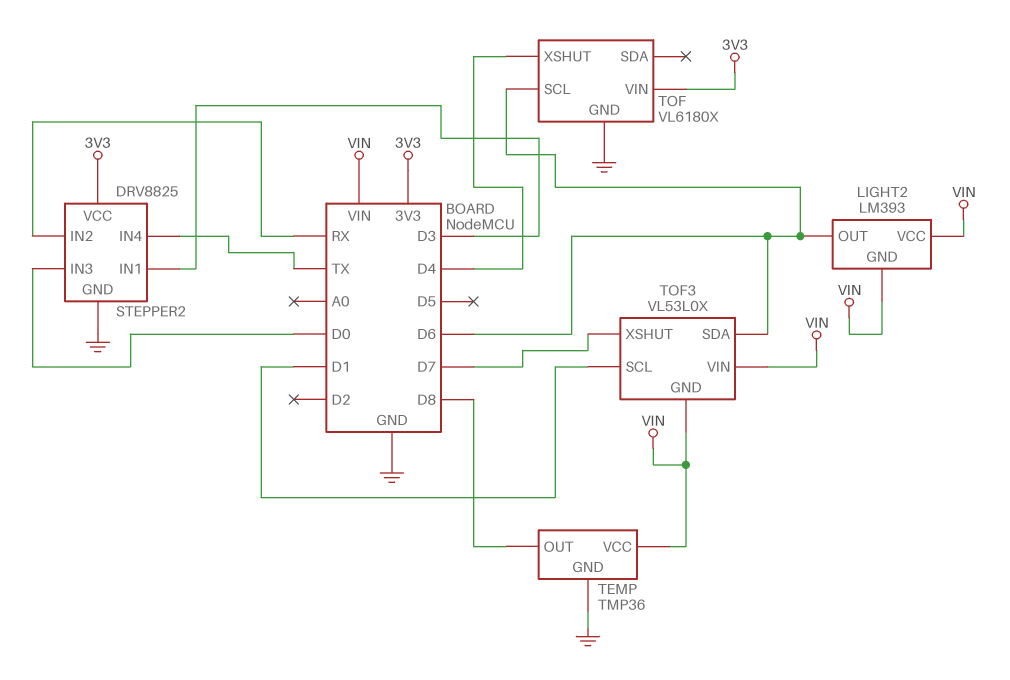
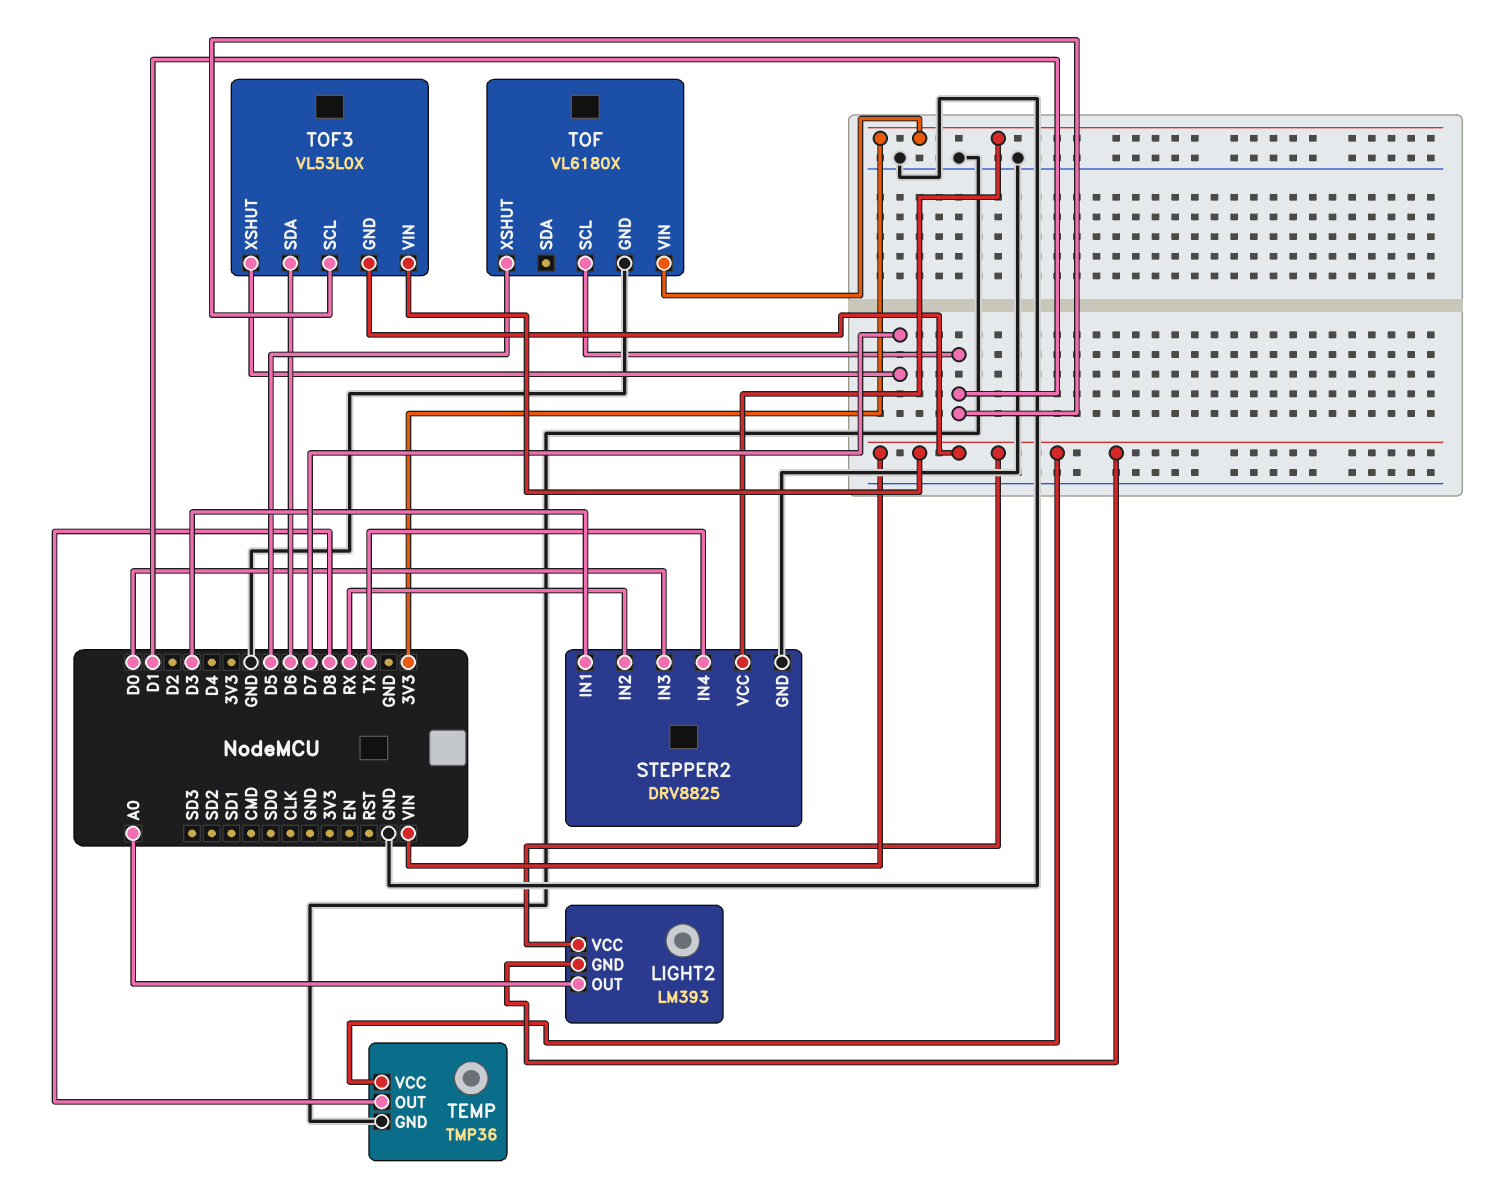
LIGHT2 pin OUT: D6 -> A0
TOF pin SCL: D6 -> D1
TOF pin XSHUT: D4 -> D5

